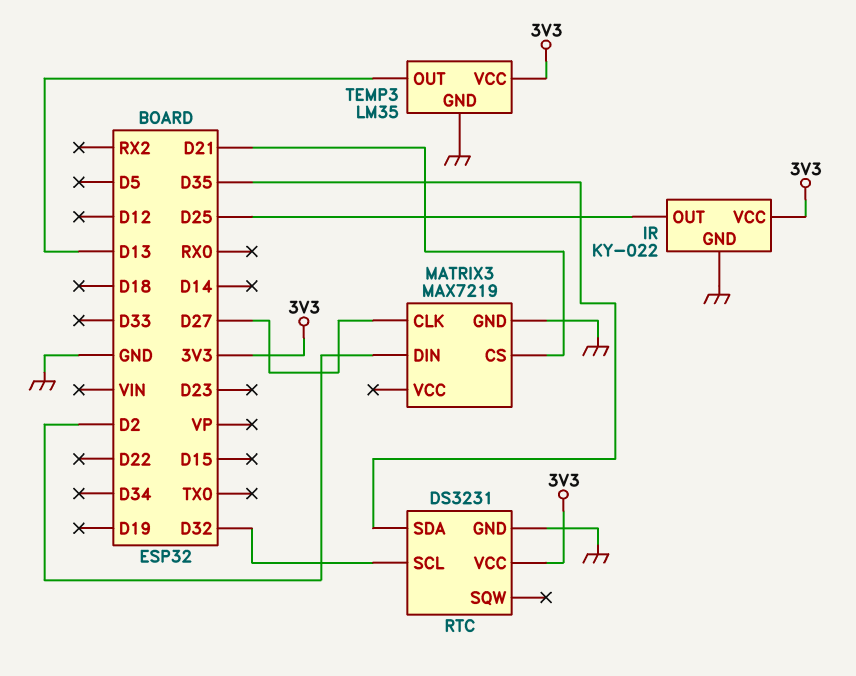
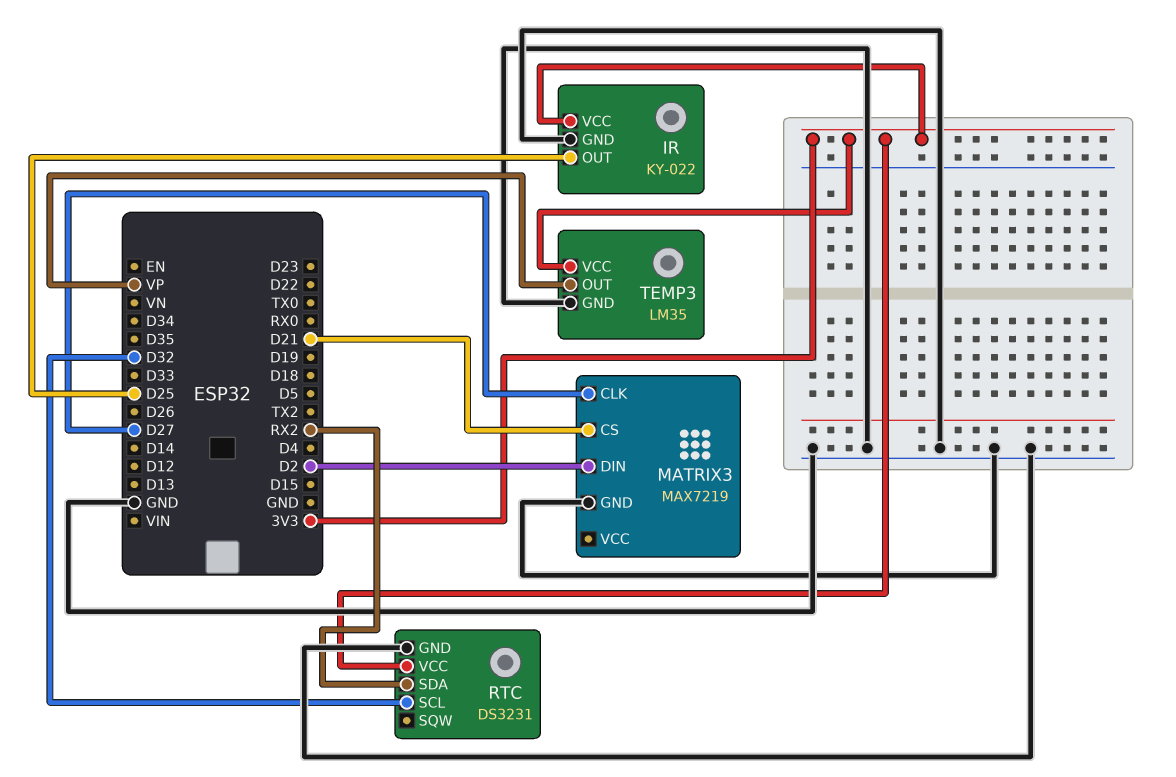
RTC pin SDA: D35 -> RX2
TEMP3 pin OUT: D13 -> VP

